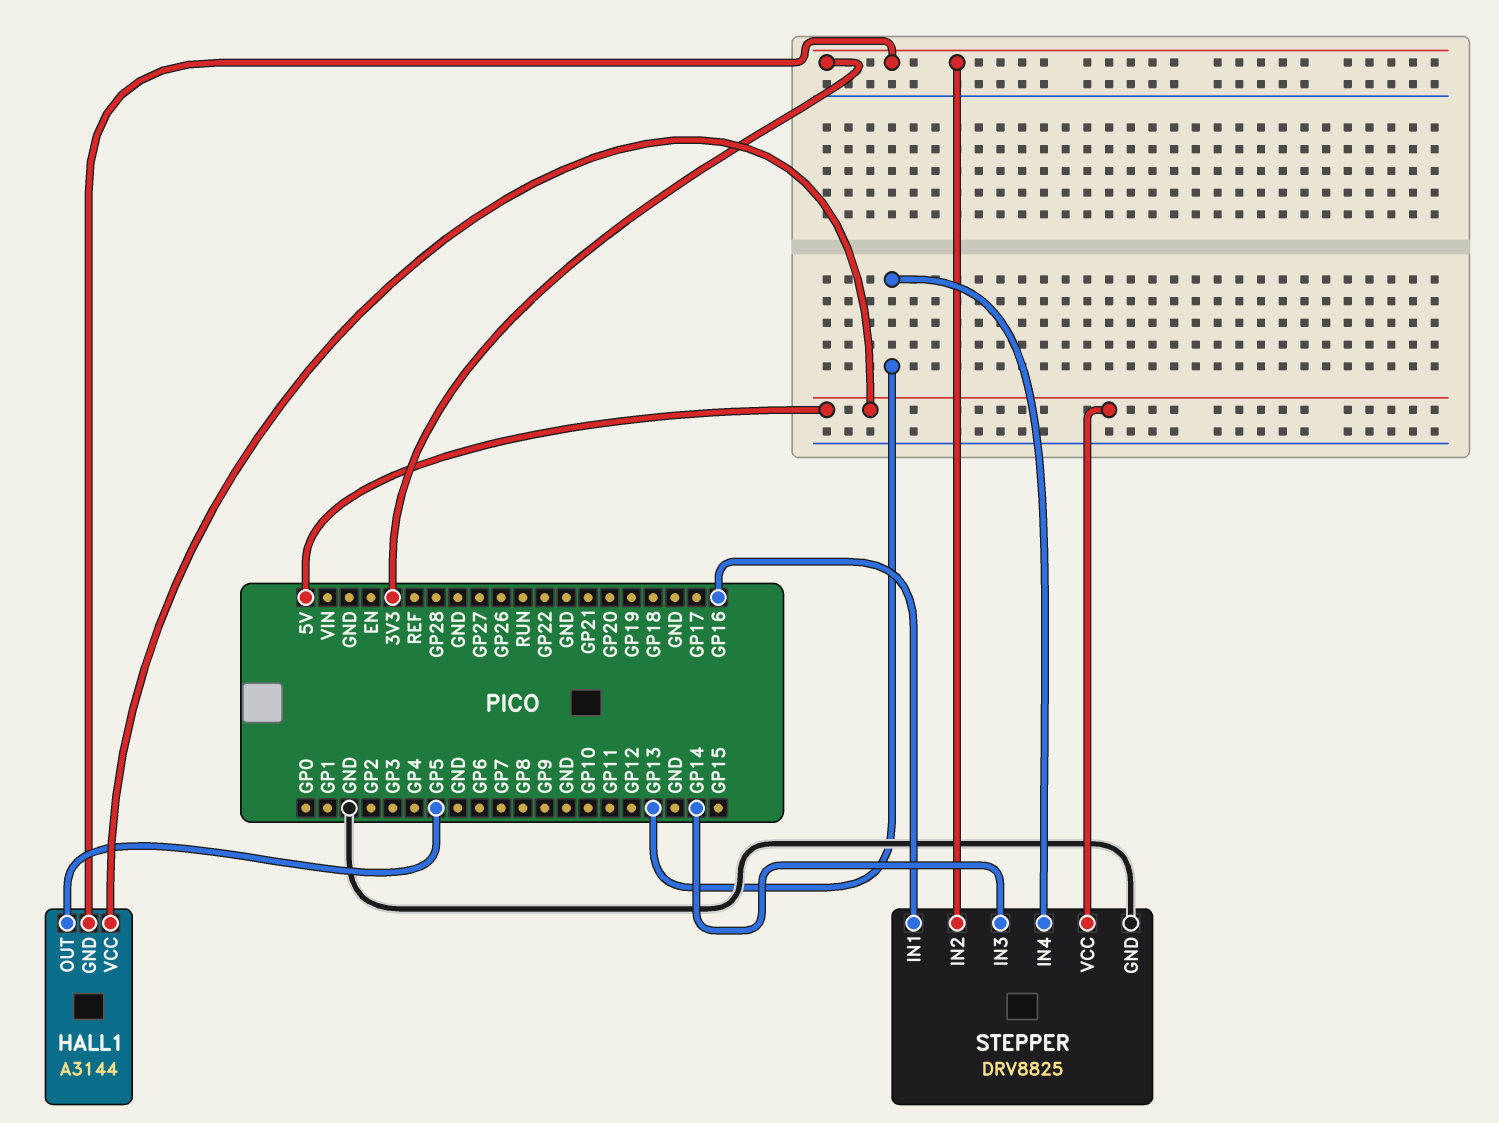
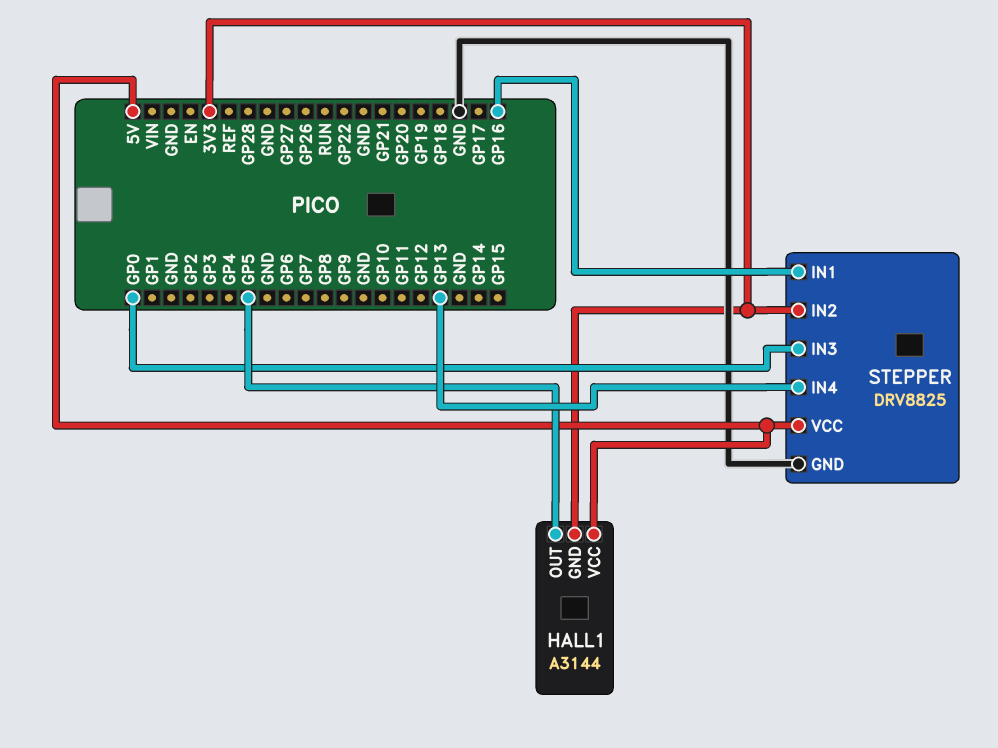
STEPPER pin IN3: GP14 -> GP0

